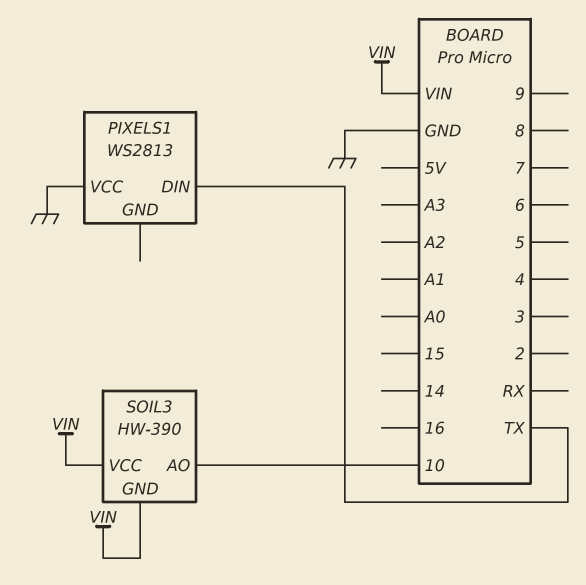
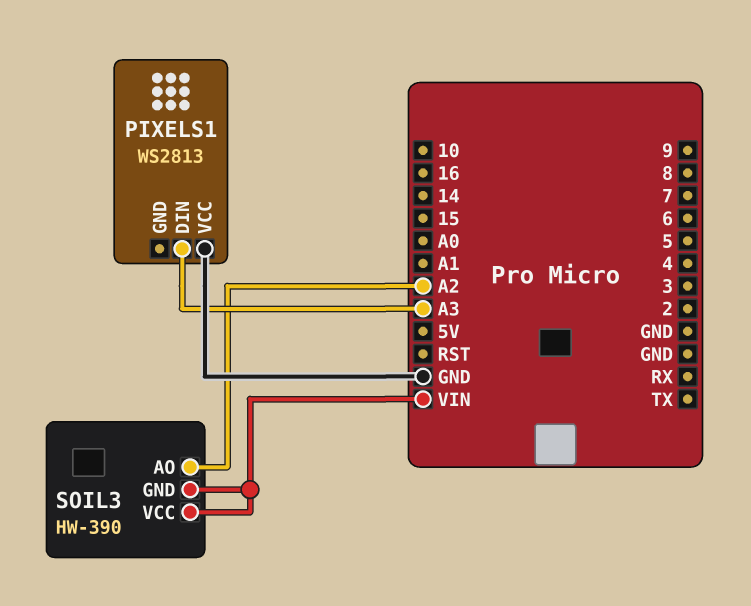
PIXELS1 pin DIN: TX -> A3
SOIL3 pin AO: 10 -> A2

